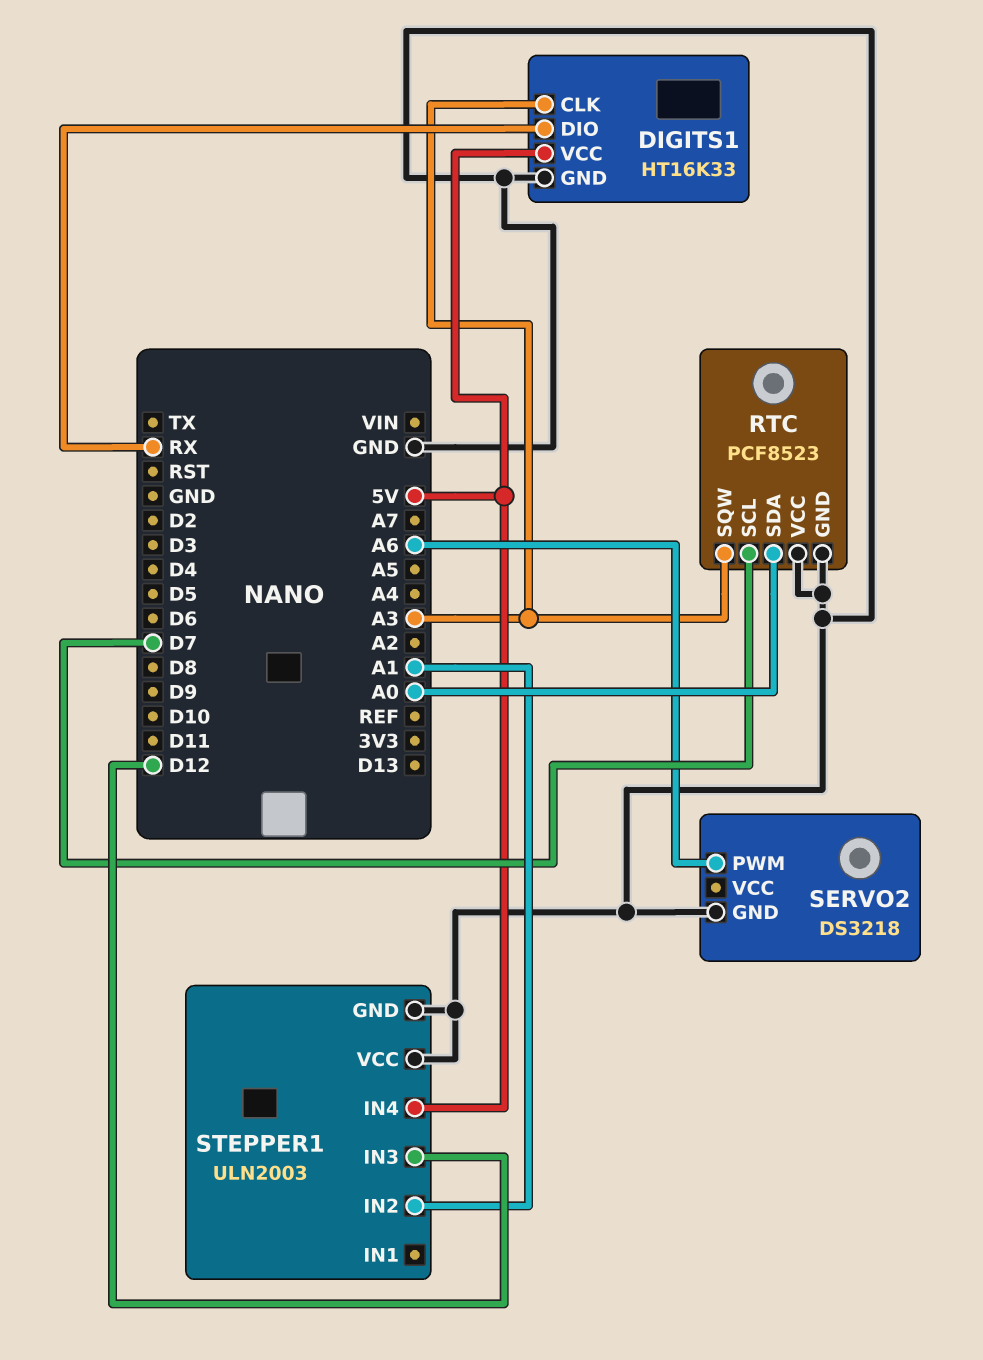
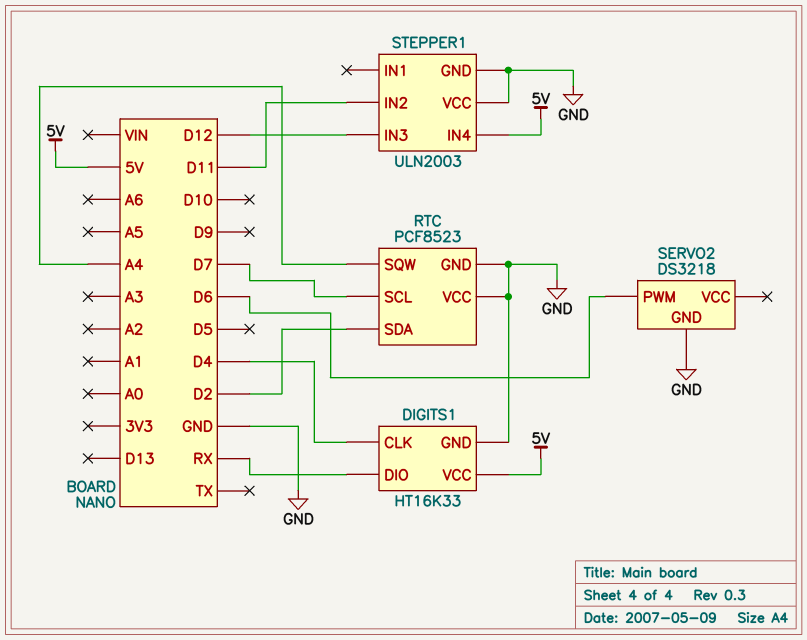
DIGITS1 pin CLK: A3 -> D4
RTC pin SDA: A0 -> D2
RTC pin SQW: A3 -> A4
SERVO2 pin PWM: A6 -> D6
STEPPER1 pin IN2: A1 -> D11

